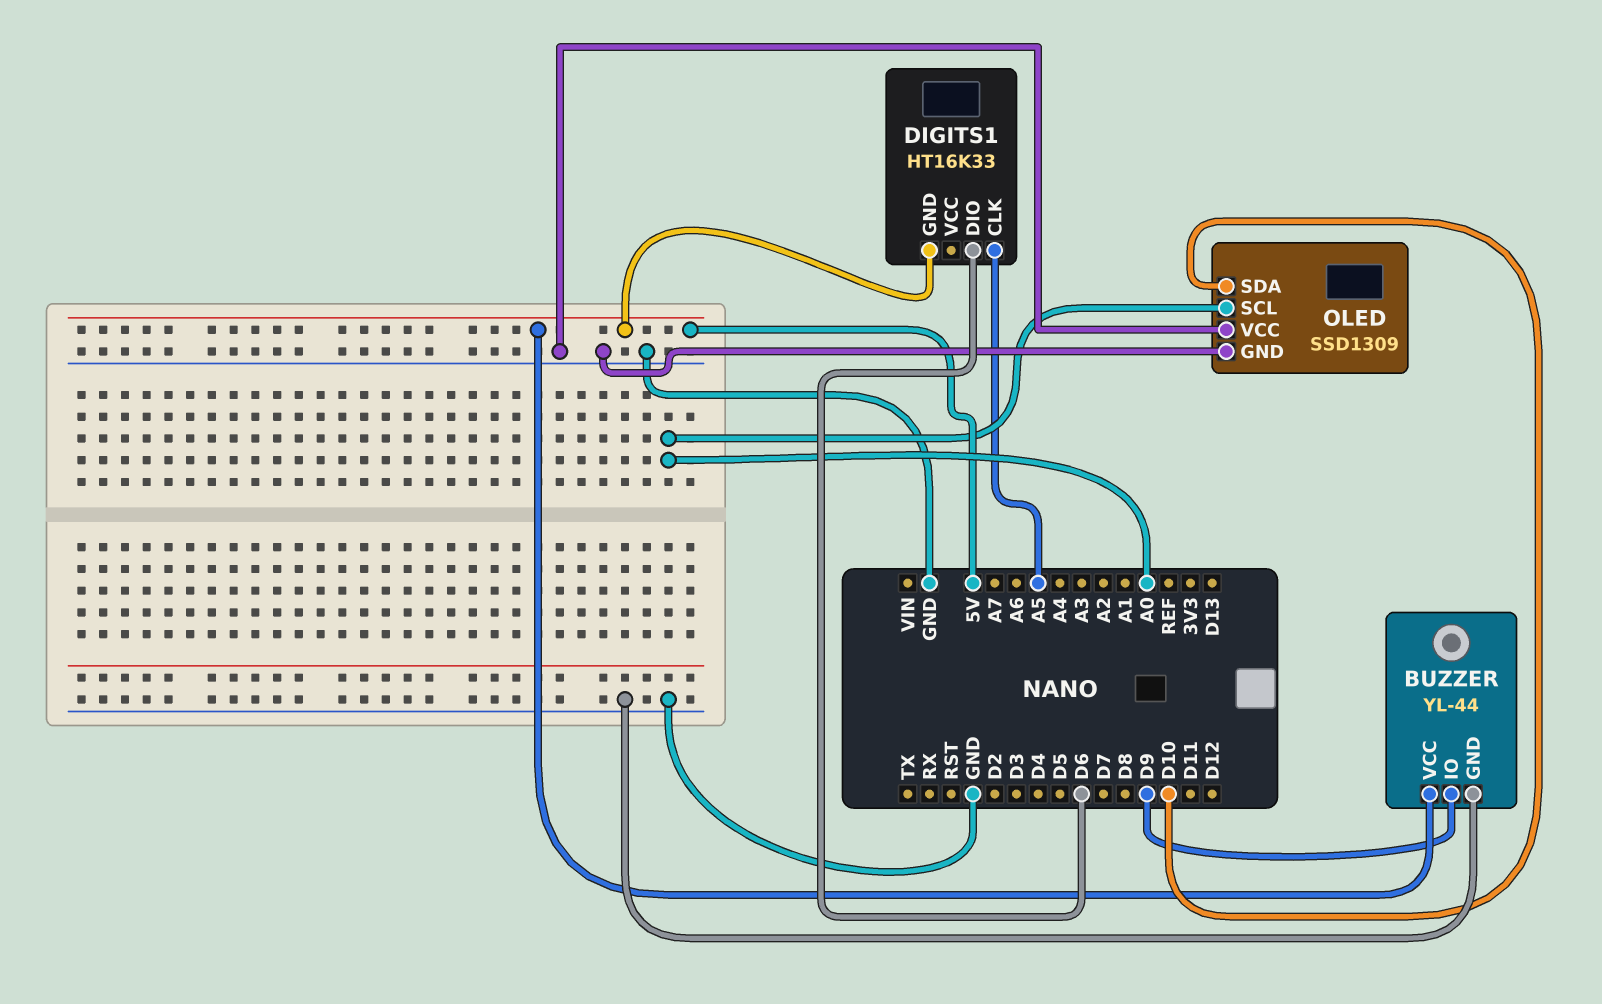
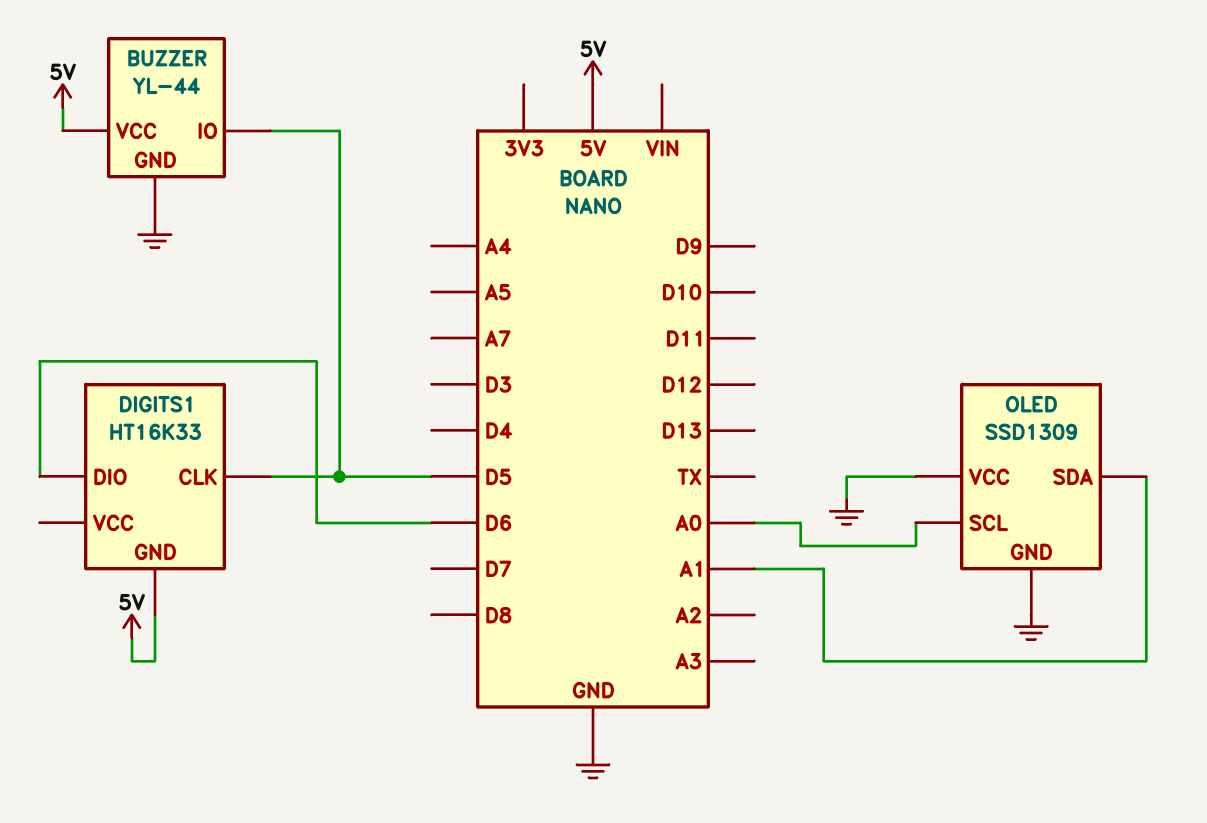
BUZZER pin IO: D9 -> D5
DIGITS1 pin CLK: A5 -> D5
OLED pin SDA: D10 -> A1

